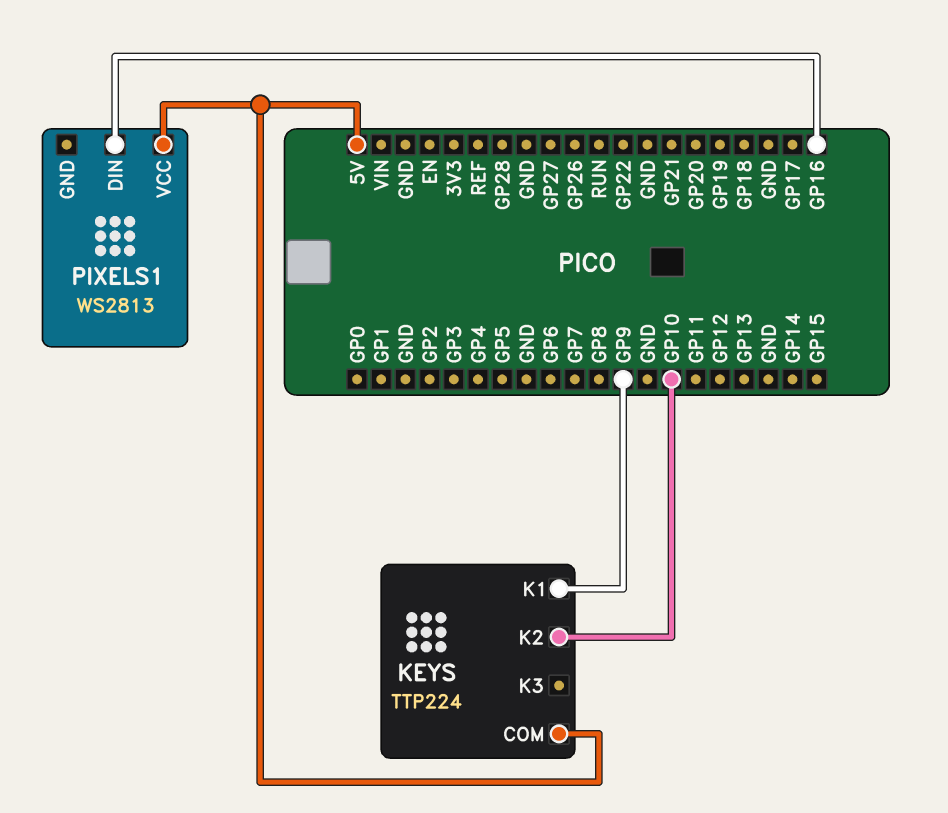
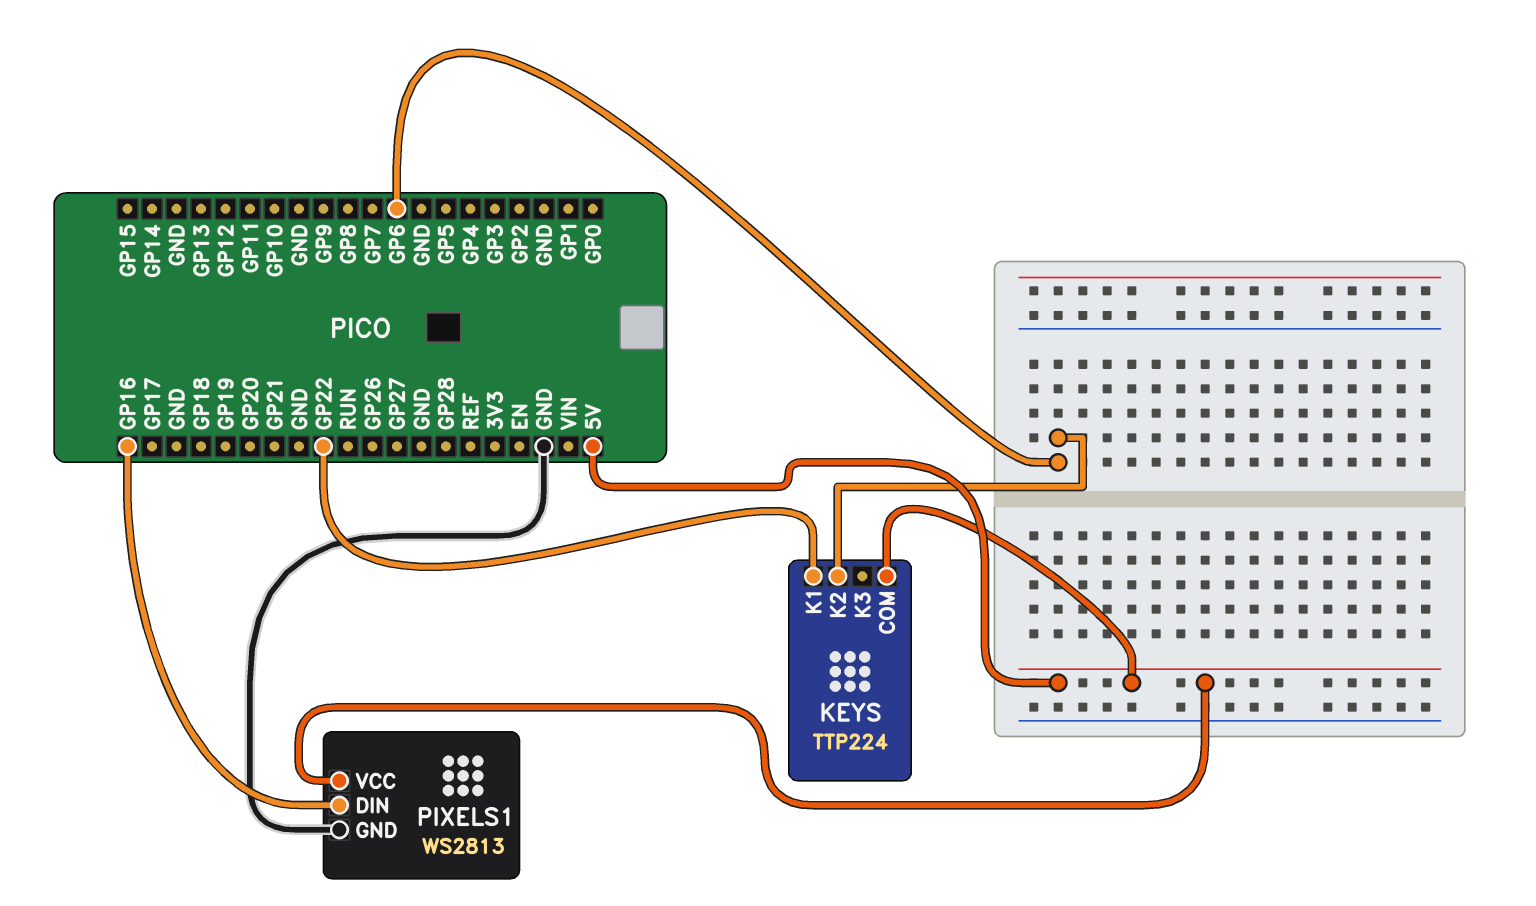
KEYS pin K1: GP9 -> GP22
KEYS pin K2: GP10 -> GP6
PIXELS1 pin GND: none -> GND

